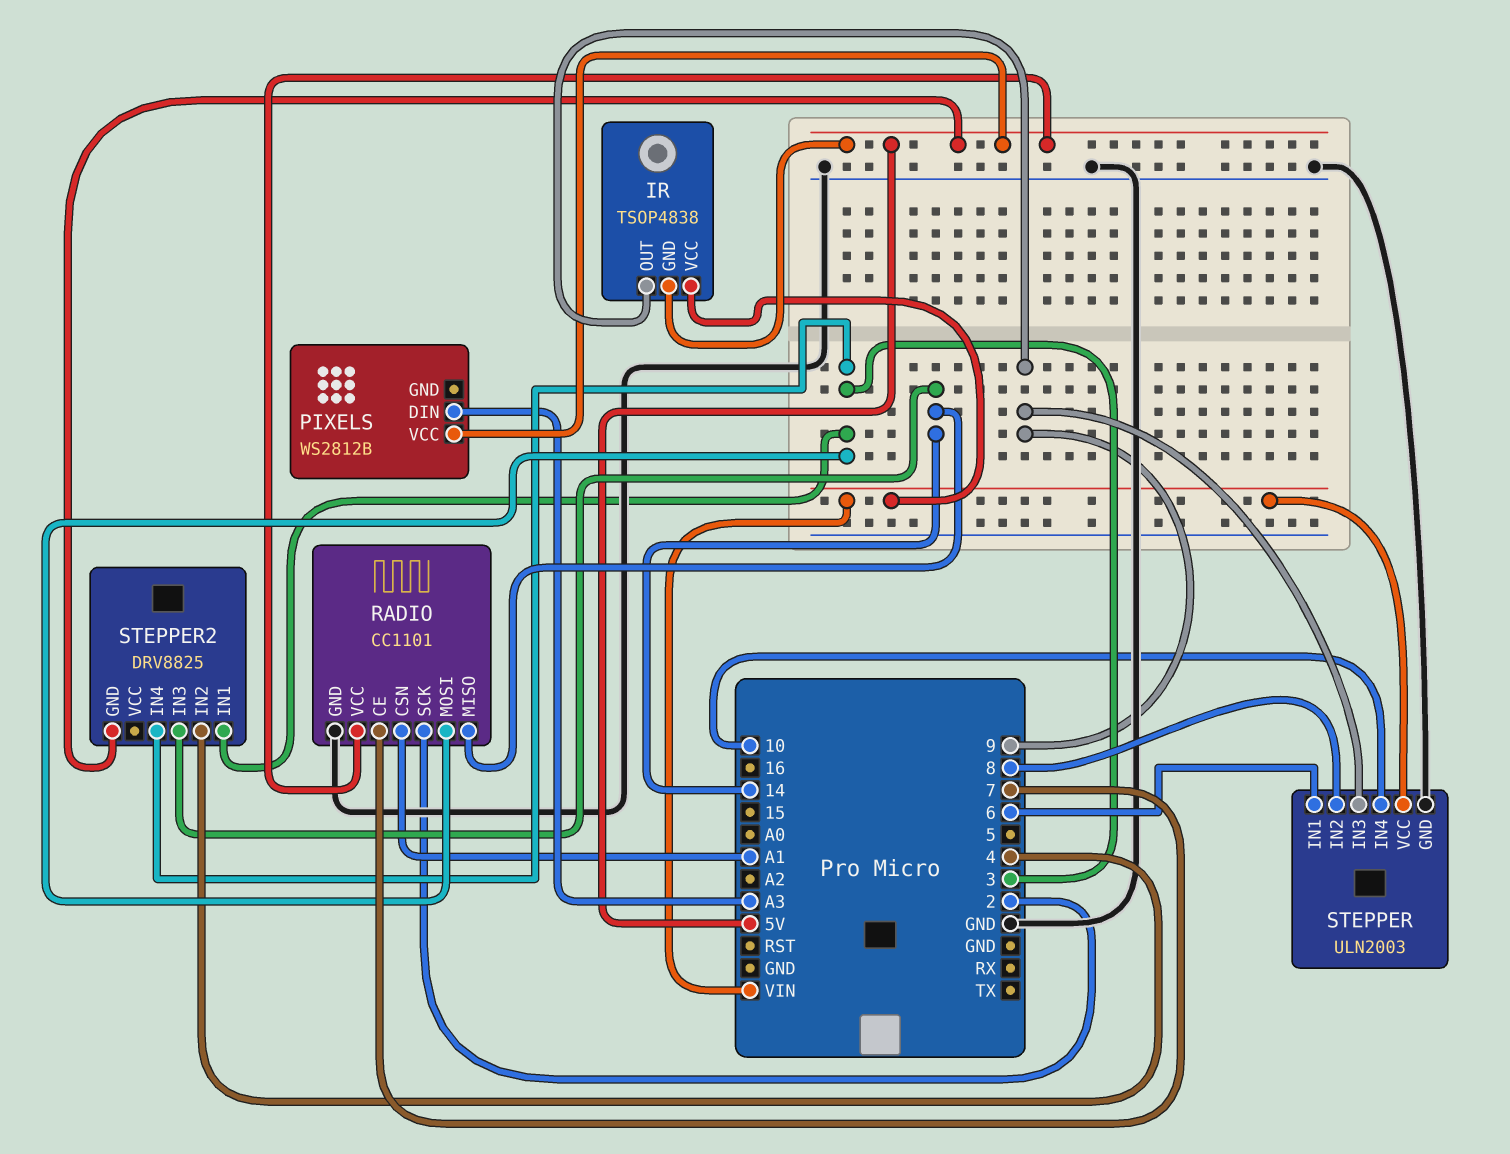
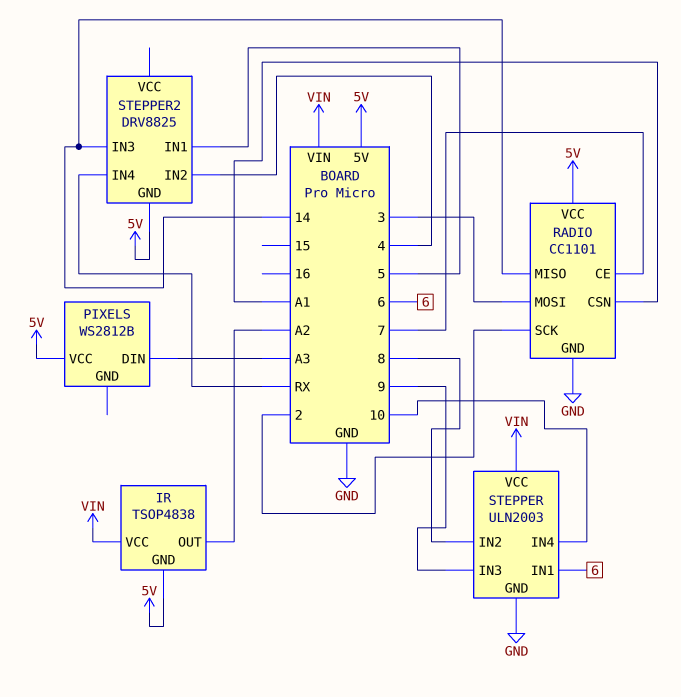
IR pin OUT: 9 -> A2
STEPPER2 pin IN1: 3 -> 5
STEPPER2 pin IN4: 3 -> RX

